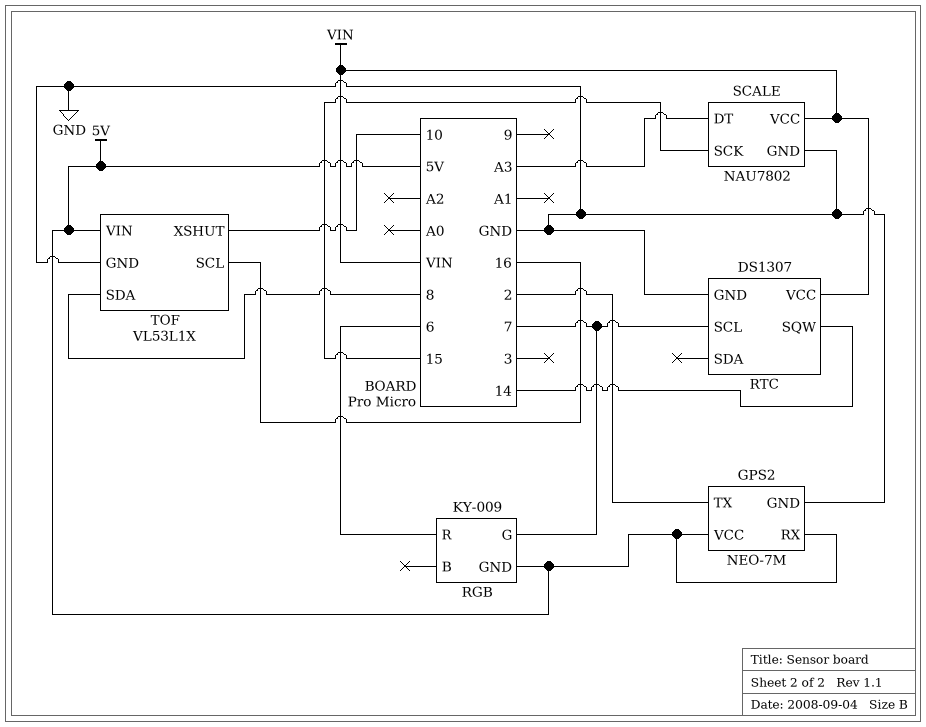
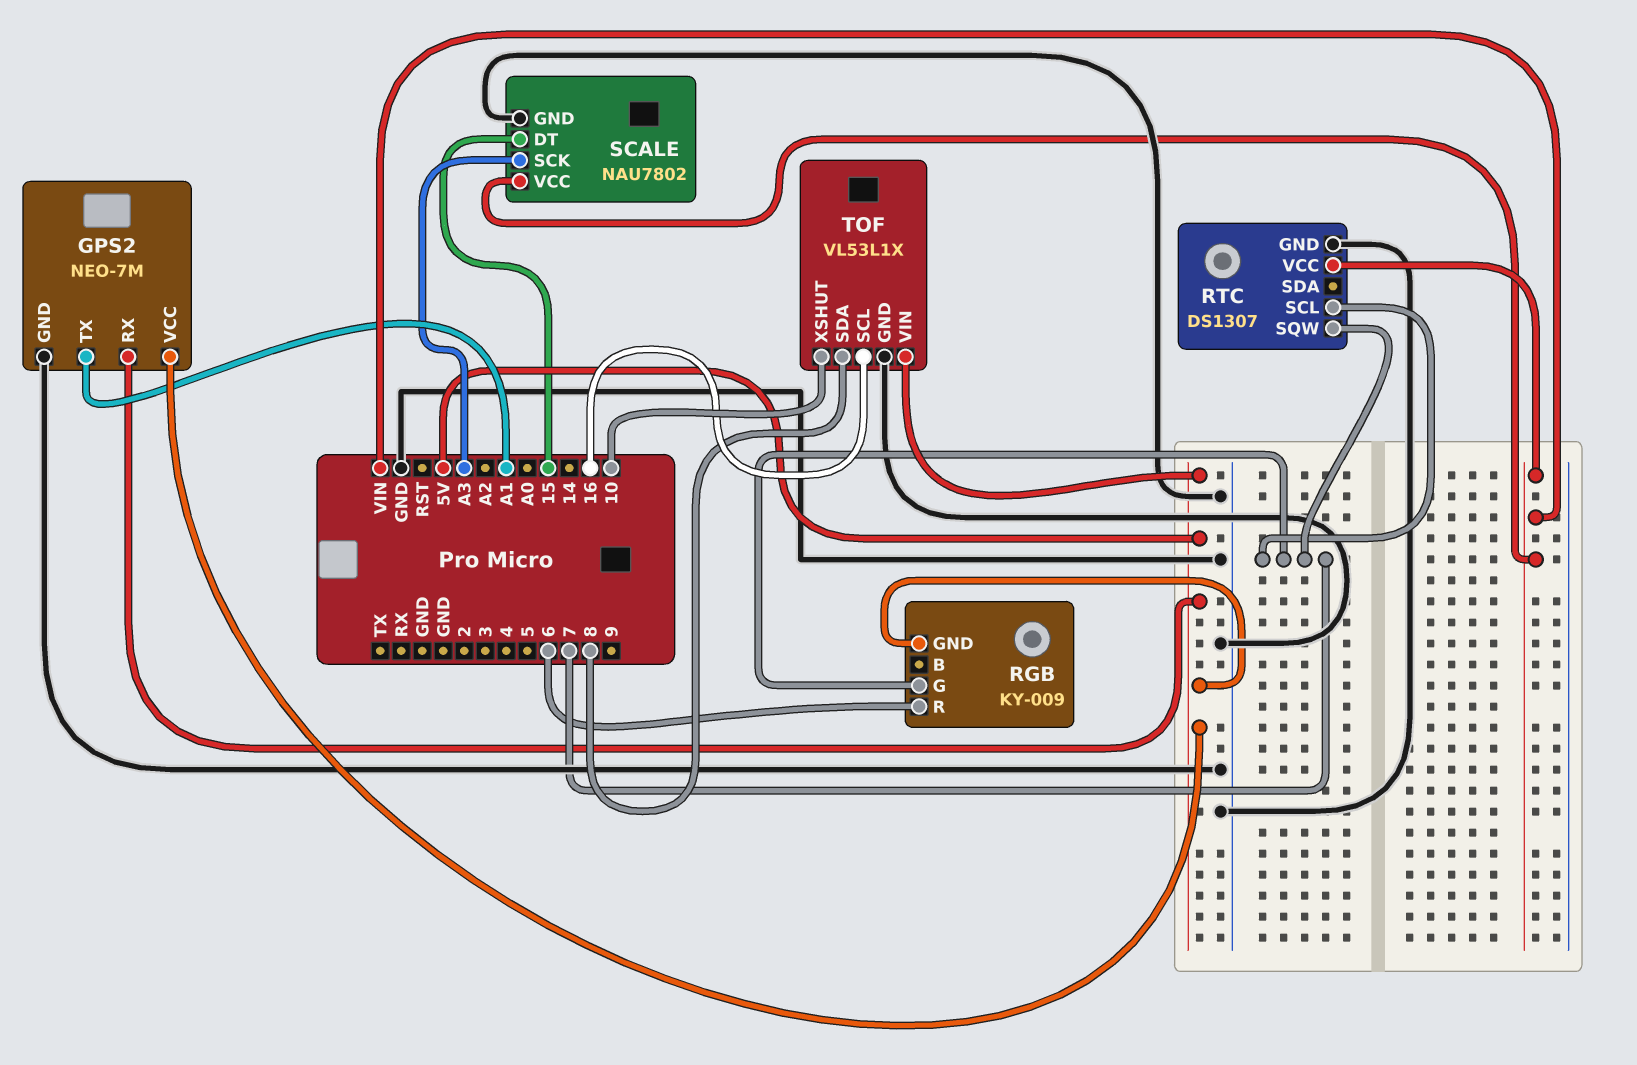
GPS2 pin TX: 2 -> A1
RTC pin SQW: 14 -> 7
SCALE pin DT: A3 -> 15
SCALE pin SCK: 15 -> A3

